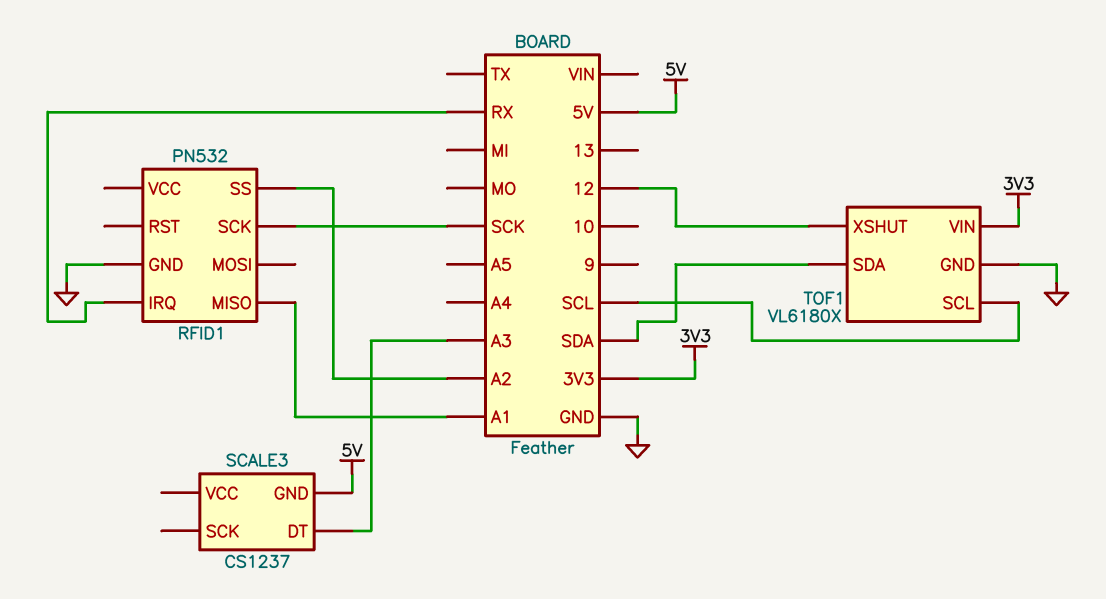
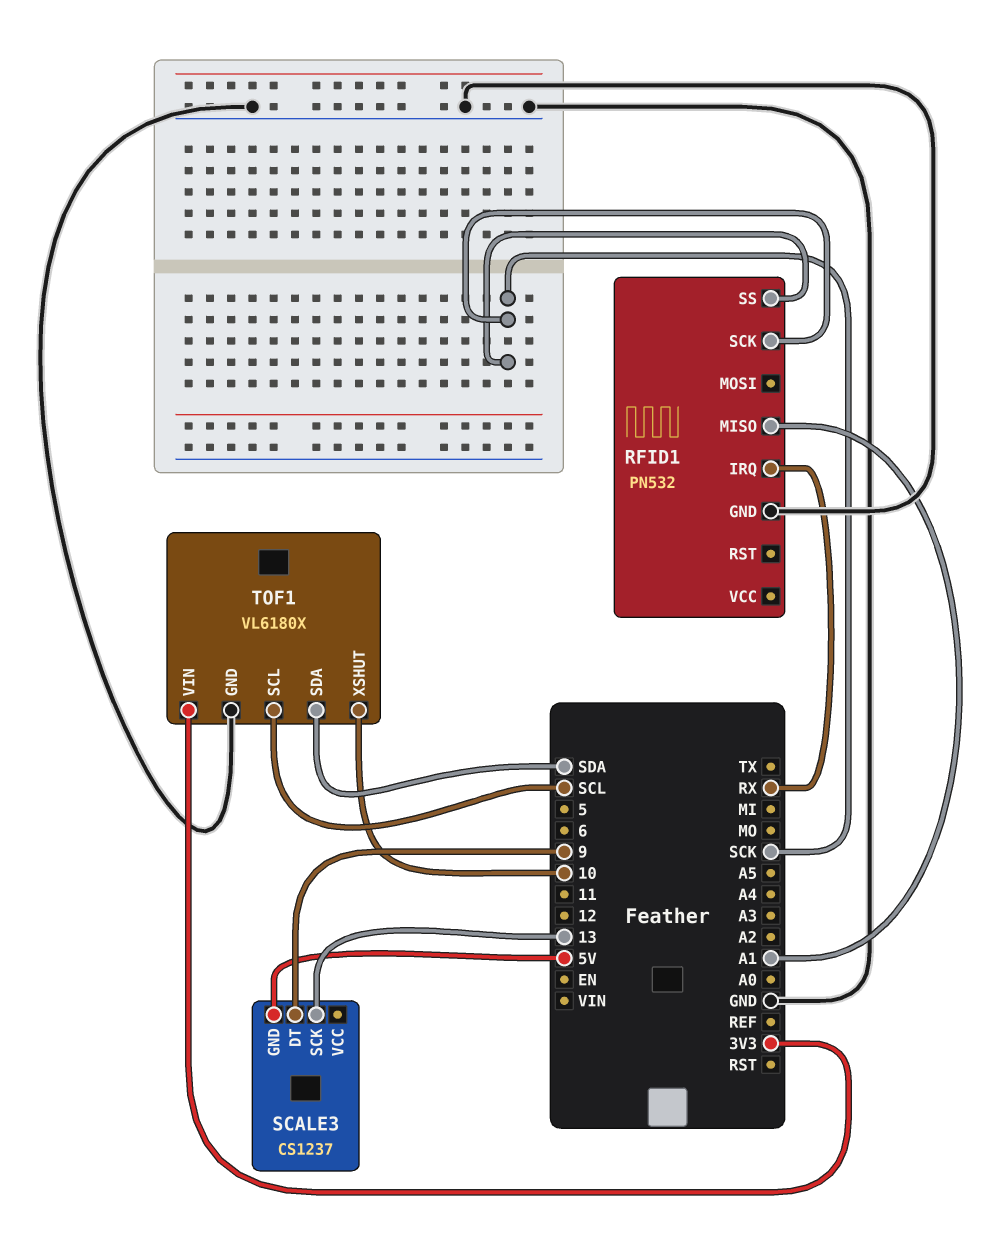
RFID1 pin SS: A2 -> SCK
SCALE3 pin DT: A3 -> 9
SCALE3 pin SCK: none -> 13
TOF1 pin XSHUT: 12 -> 10

